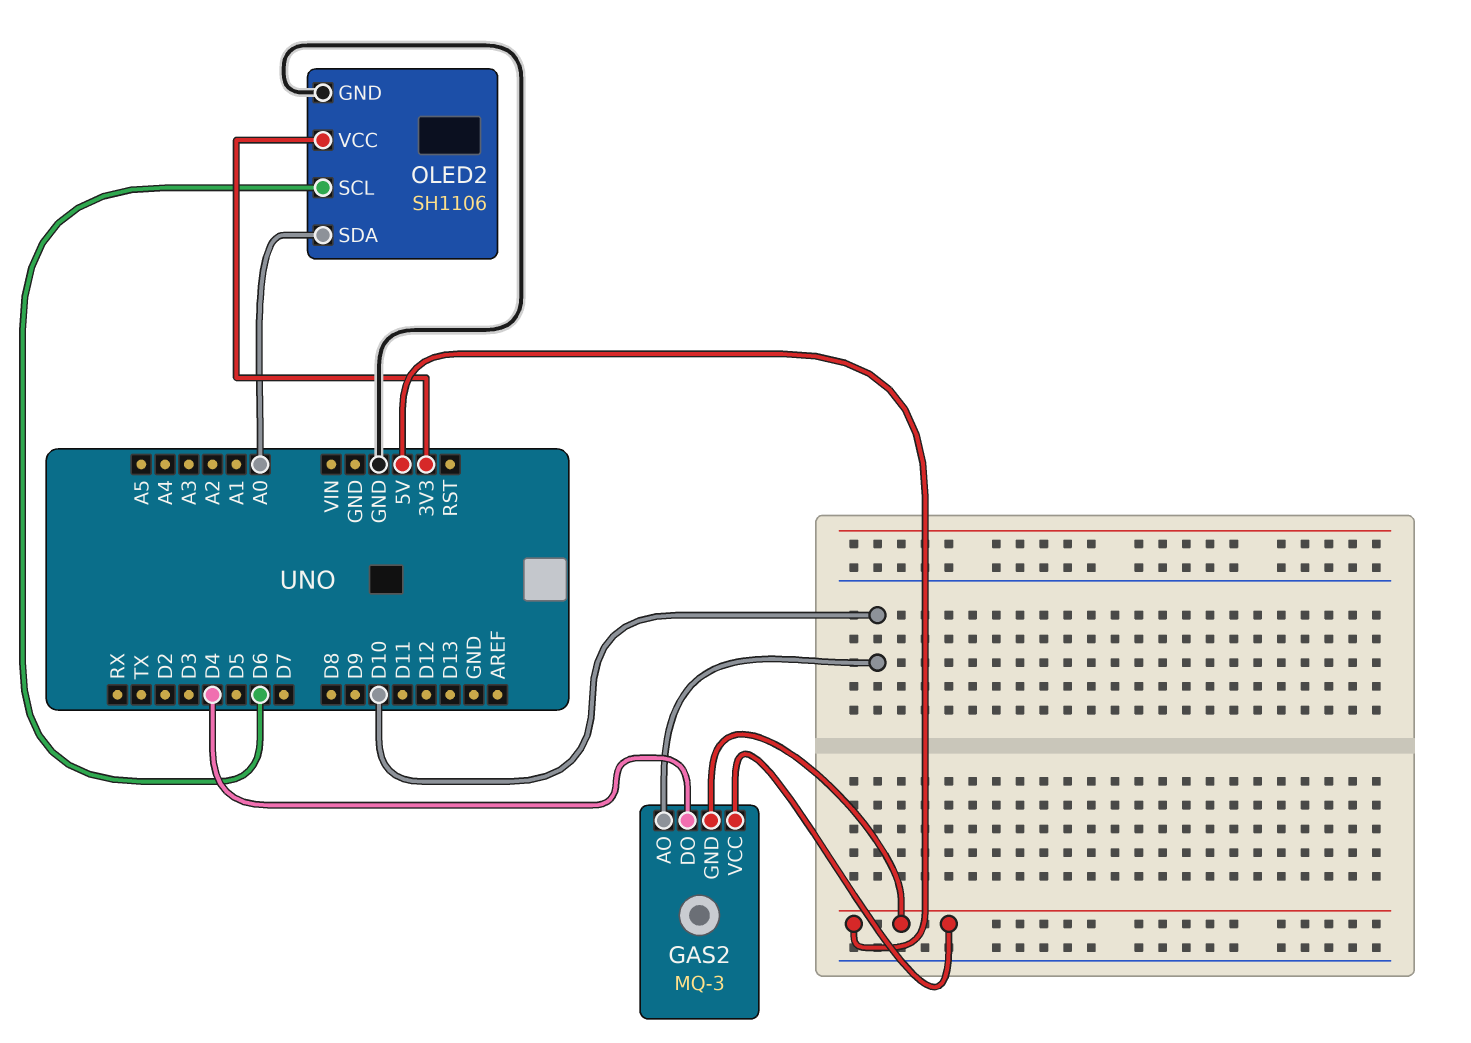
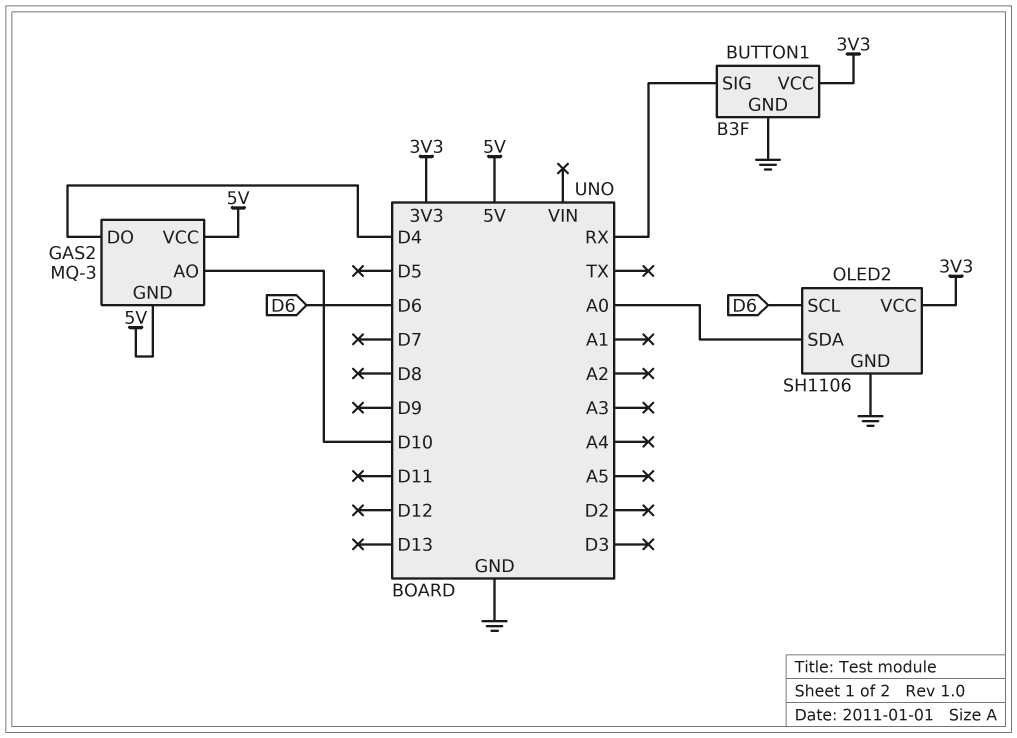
BUTTON1: none -> B3F
BUTTON1 pin GND: none -> GND
BUTTON1 pin SIG: none -> RX
BUTTON1 pin VCC: none -> 3V3

